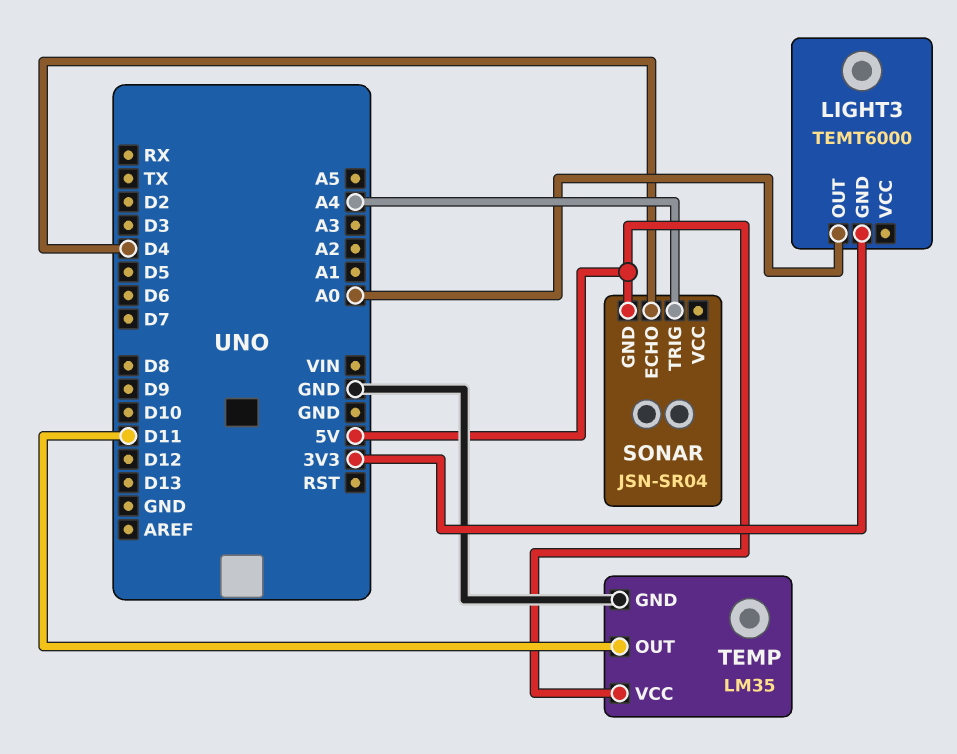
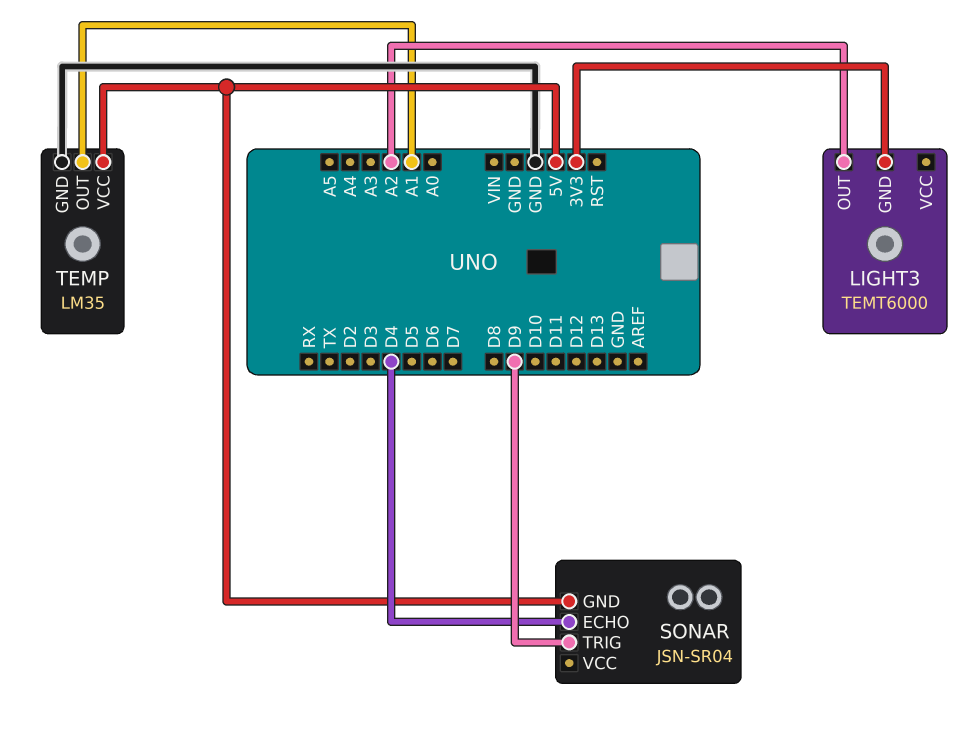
LIGHT3 pin OUT: A0 -> A2
SONAR pin TRIG: A4 -> D9
TEMP pin OUT: D11 -> A1

